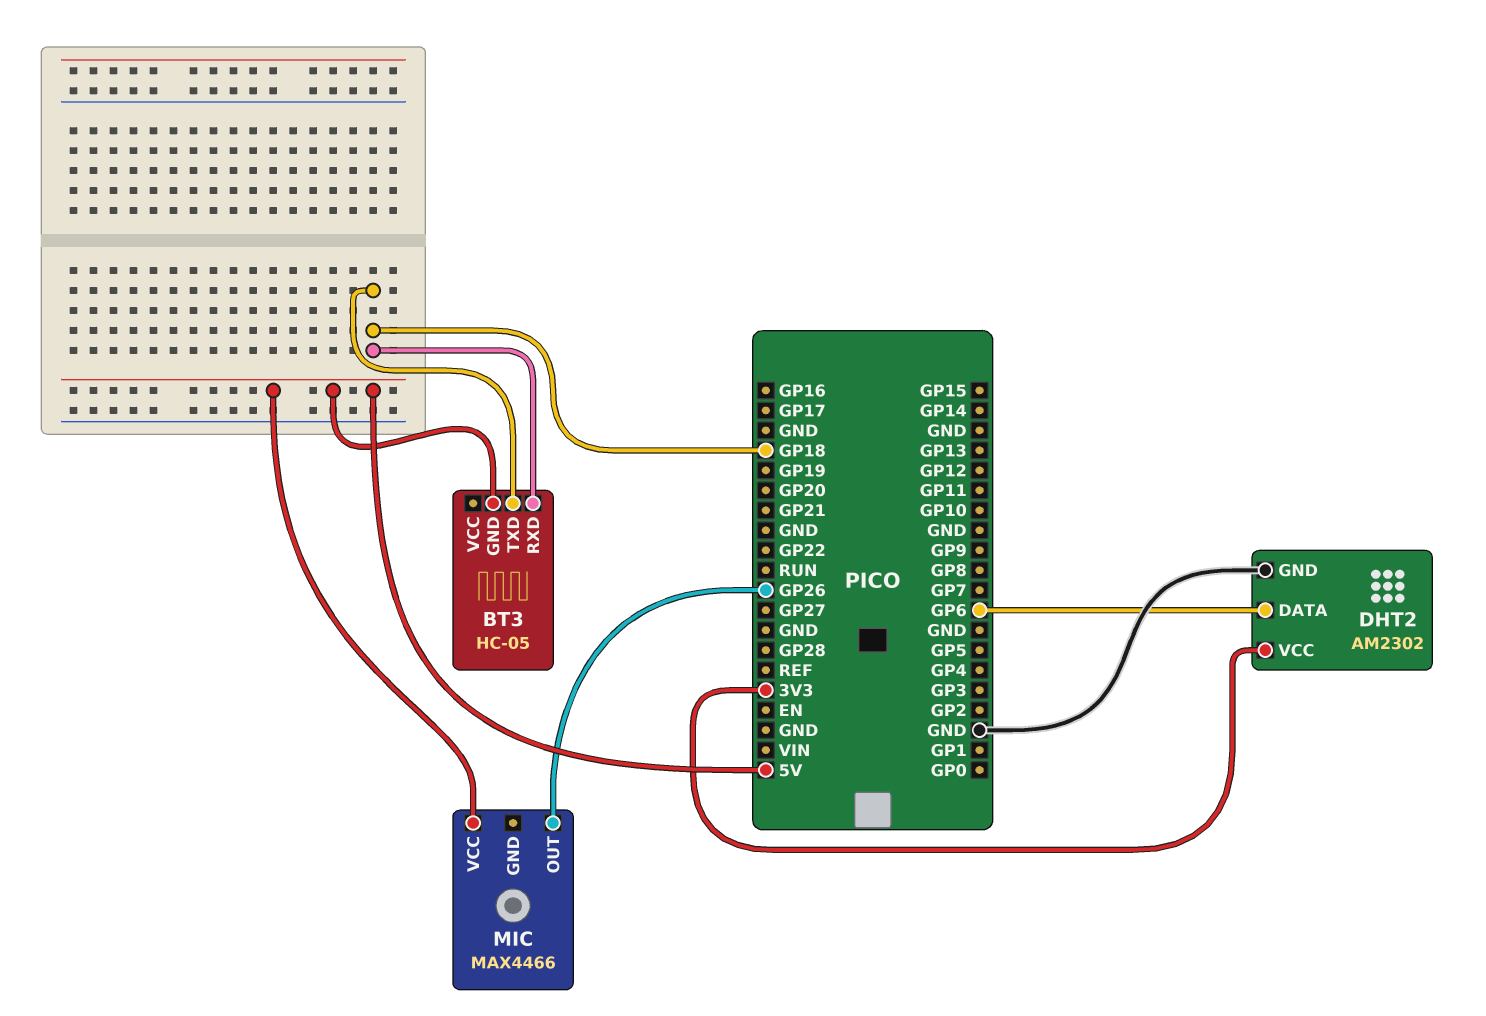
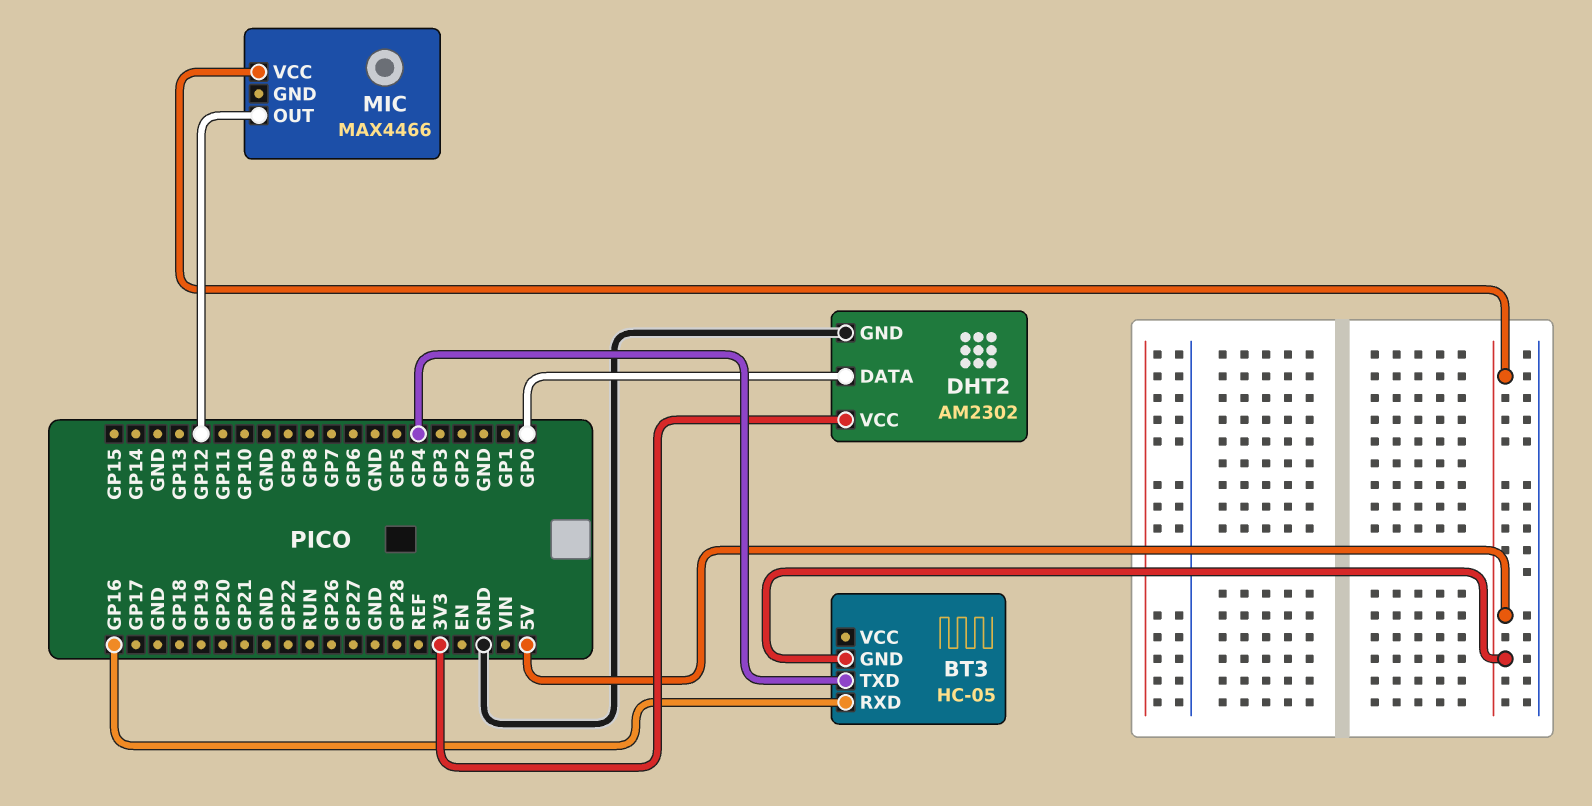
BT3 pin RXD: GP18 -> GP16
BT3 pin TXD: GP18 -> GP4
DHT2 pin DATA: GP6 -> GP0
MIC pin OUT: GP26 -> GP12

